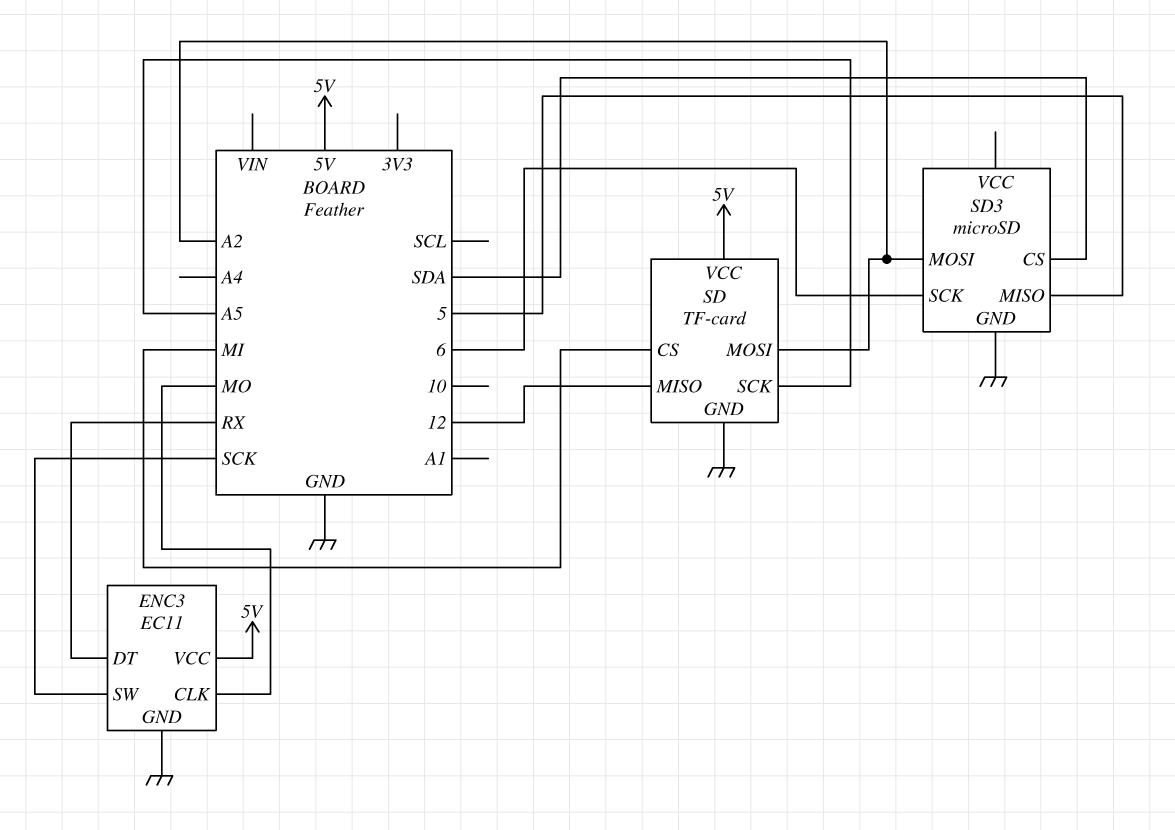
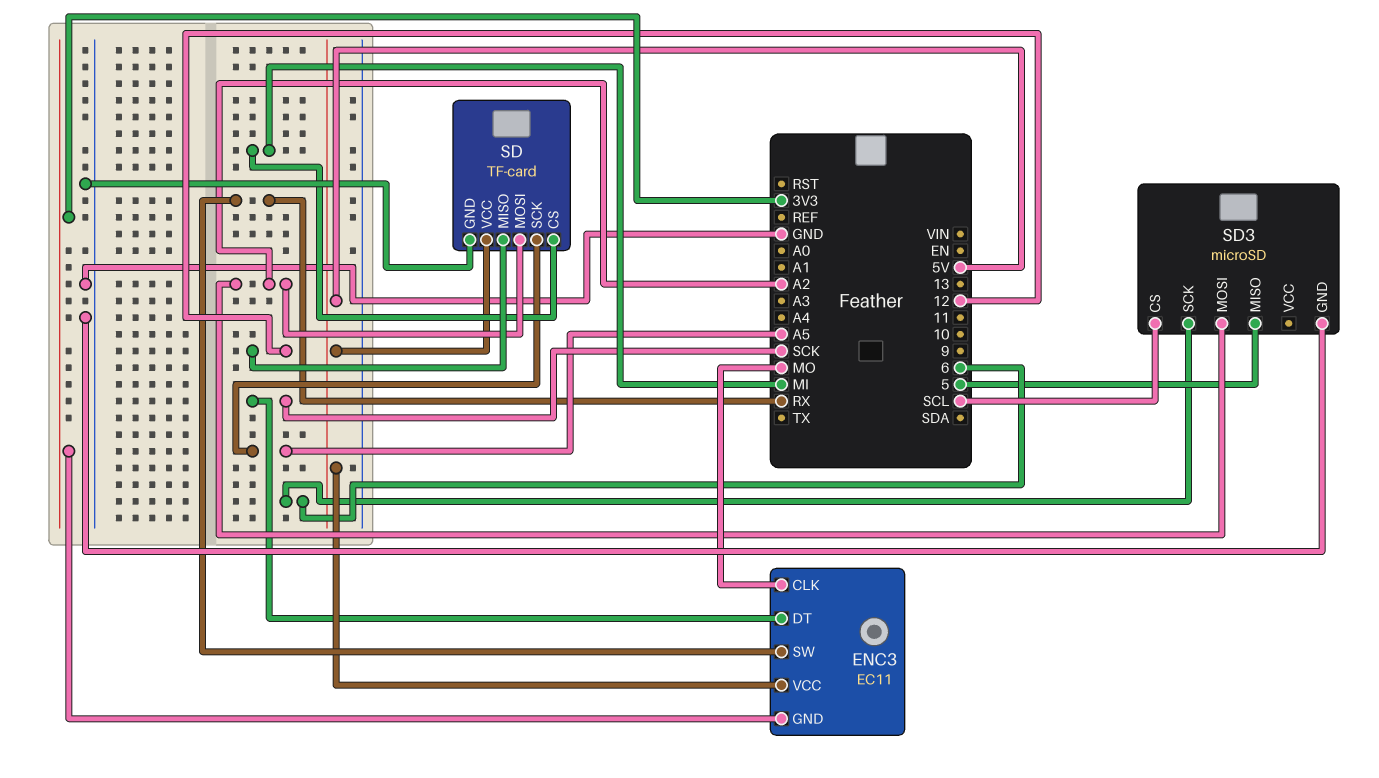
ENC3 pin DT: RX -> SCK
ENC3 pin GND: GND -> 3V3
ENC3 pin SW: SCK -> RX
SD3 pin CS: SDA -> SCL

